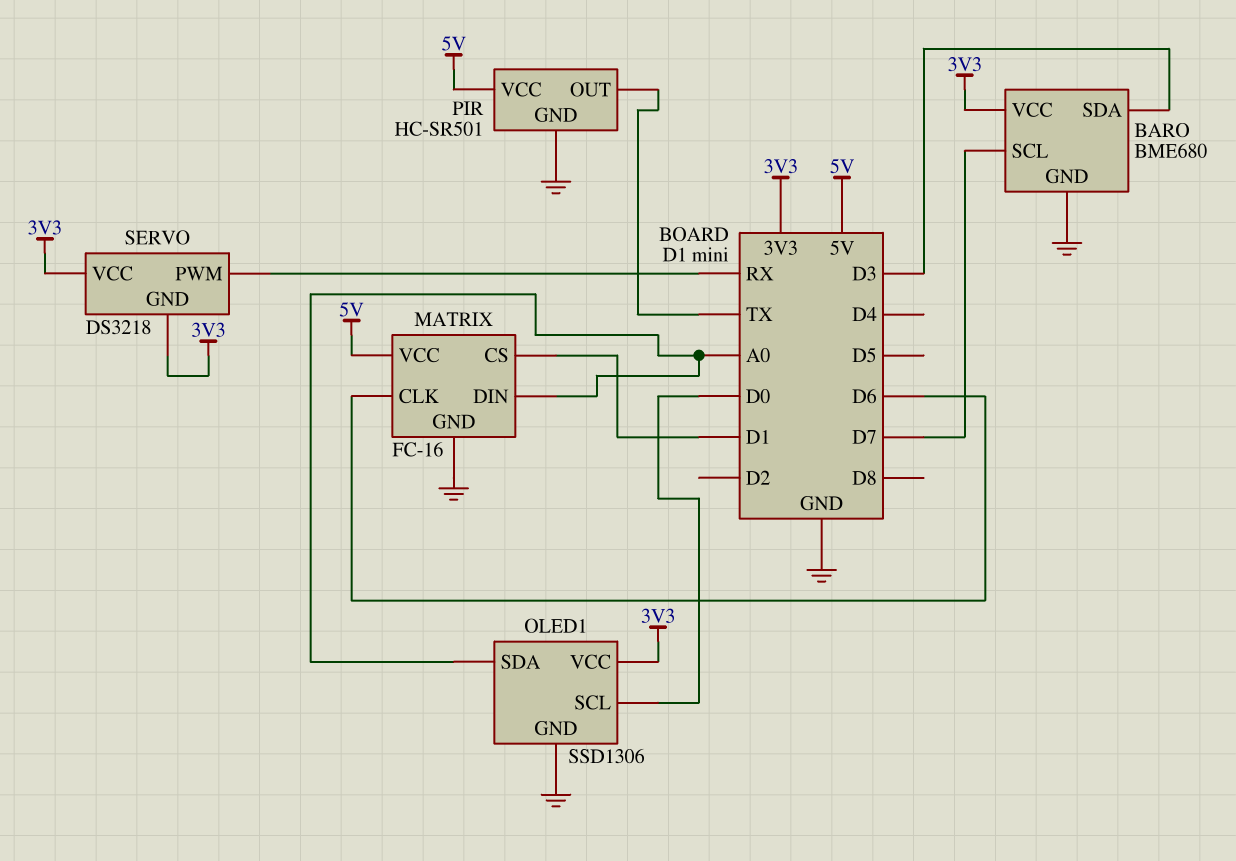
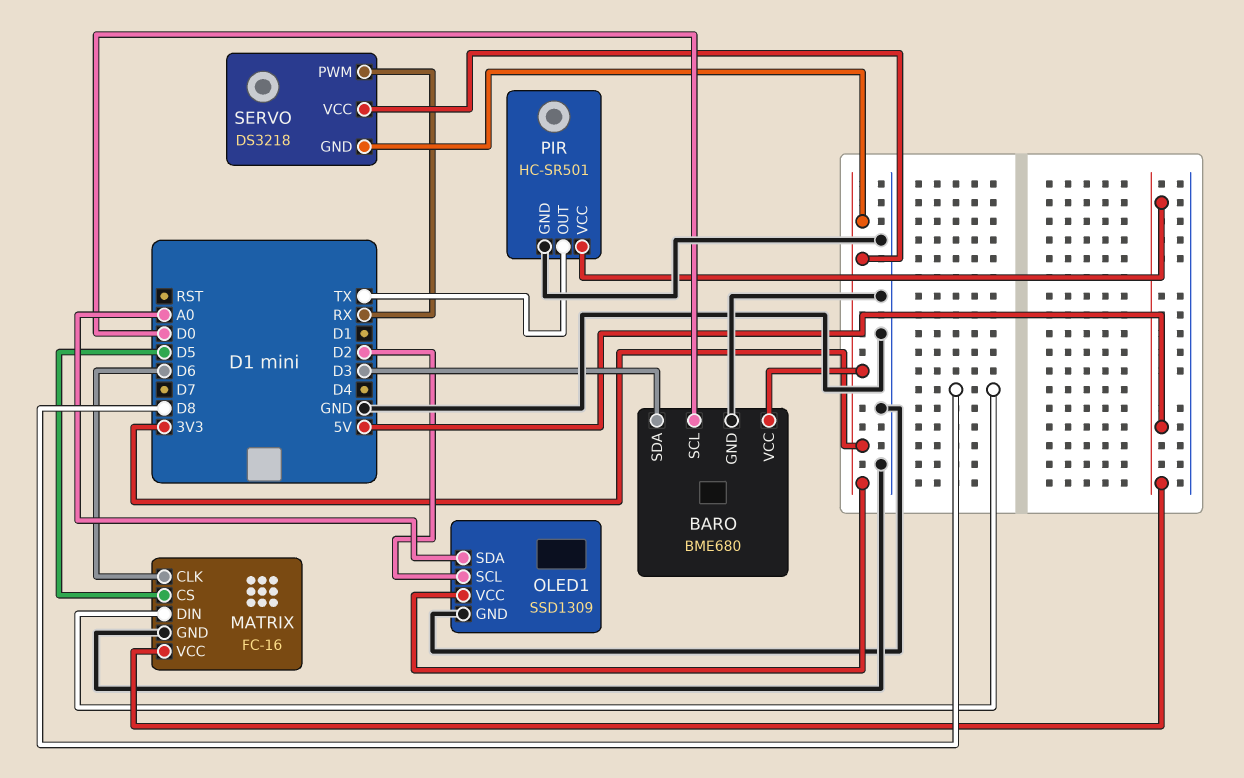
BARO pin SCL: D7 -> D0
MATRIX pin CS: D1 -> D5
MATRIX pin DIN: A0 -> D8
OLED1: SSD1306 -> SSD1309
OLED1 pin SCL: D0 -> D2

